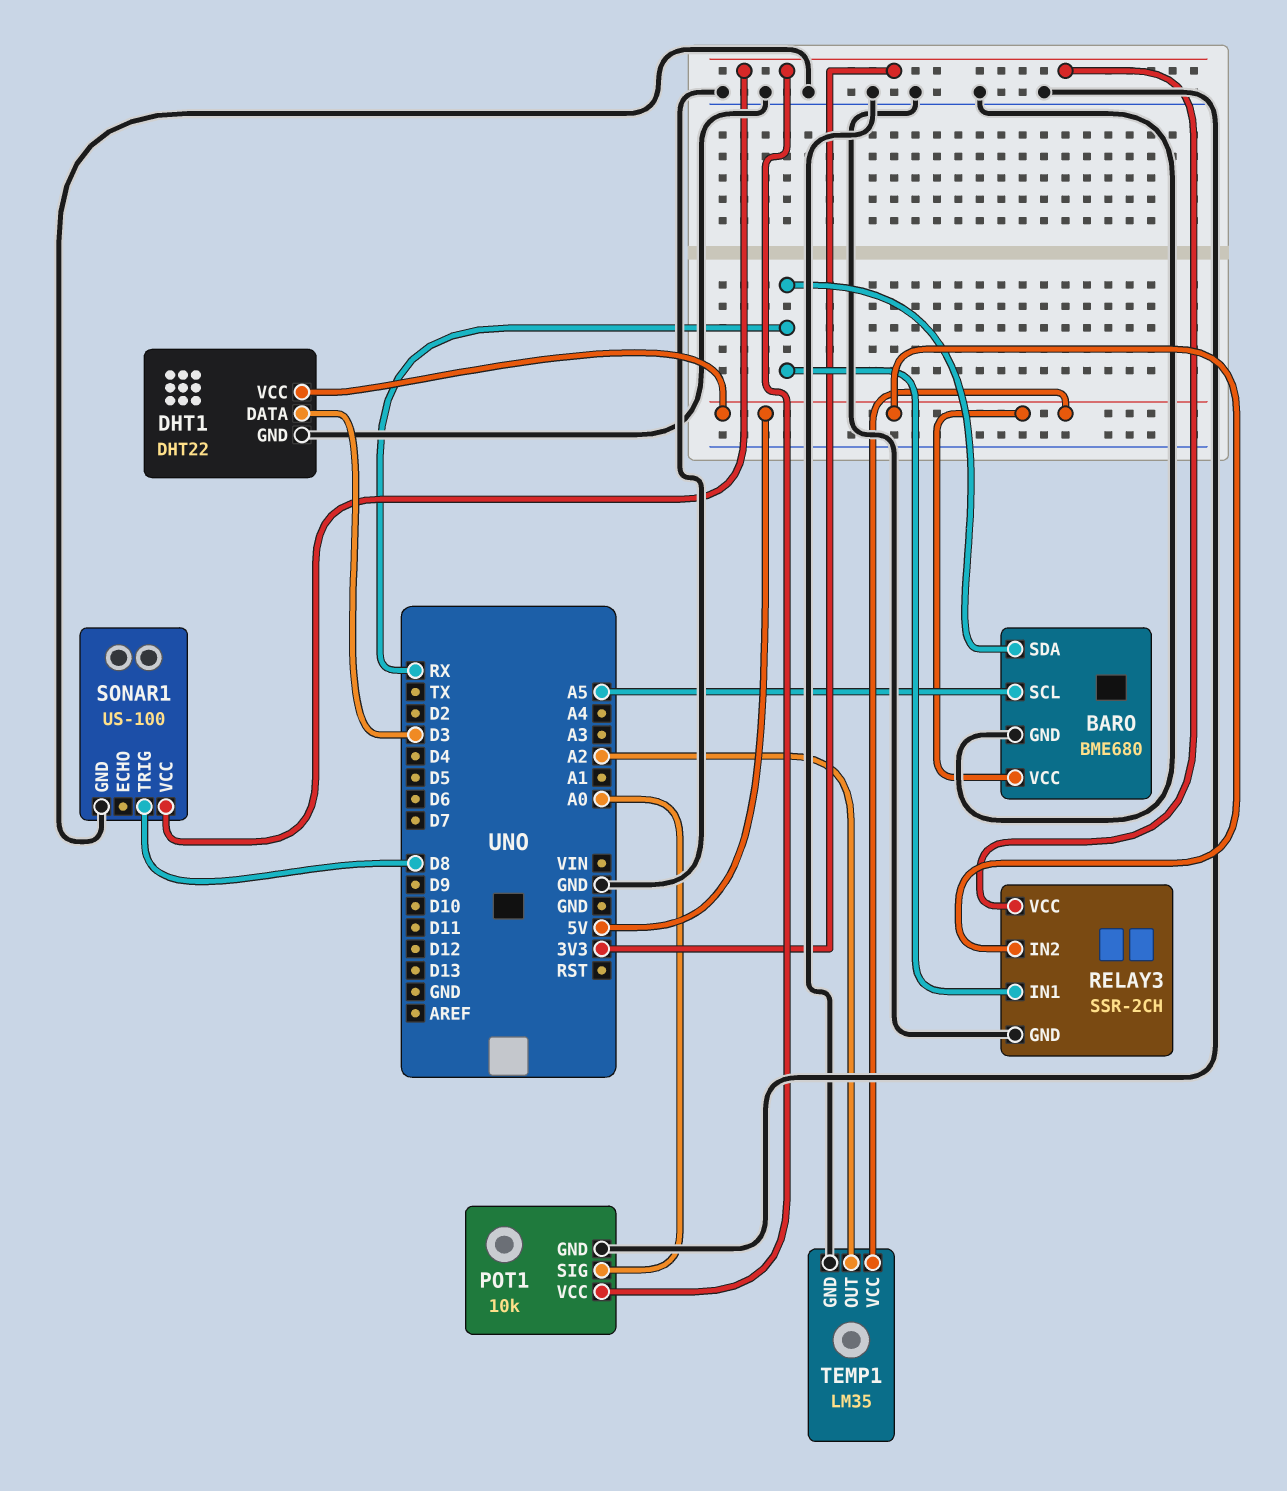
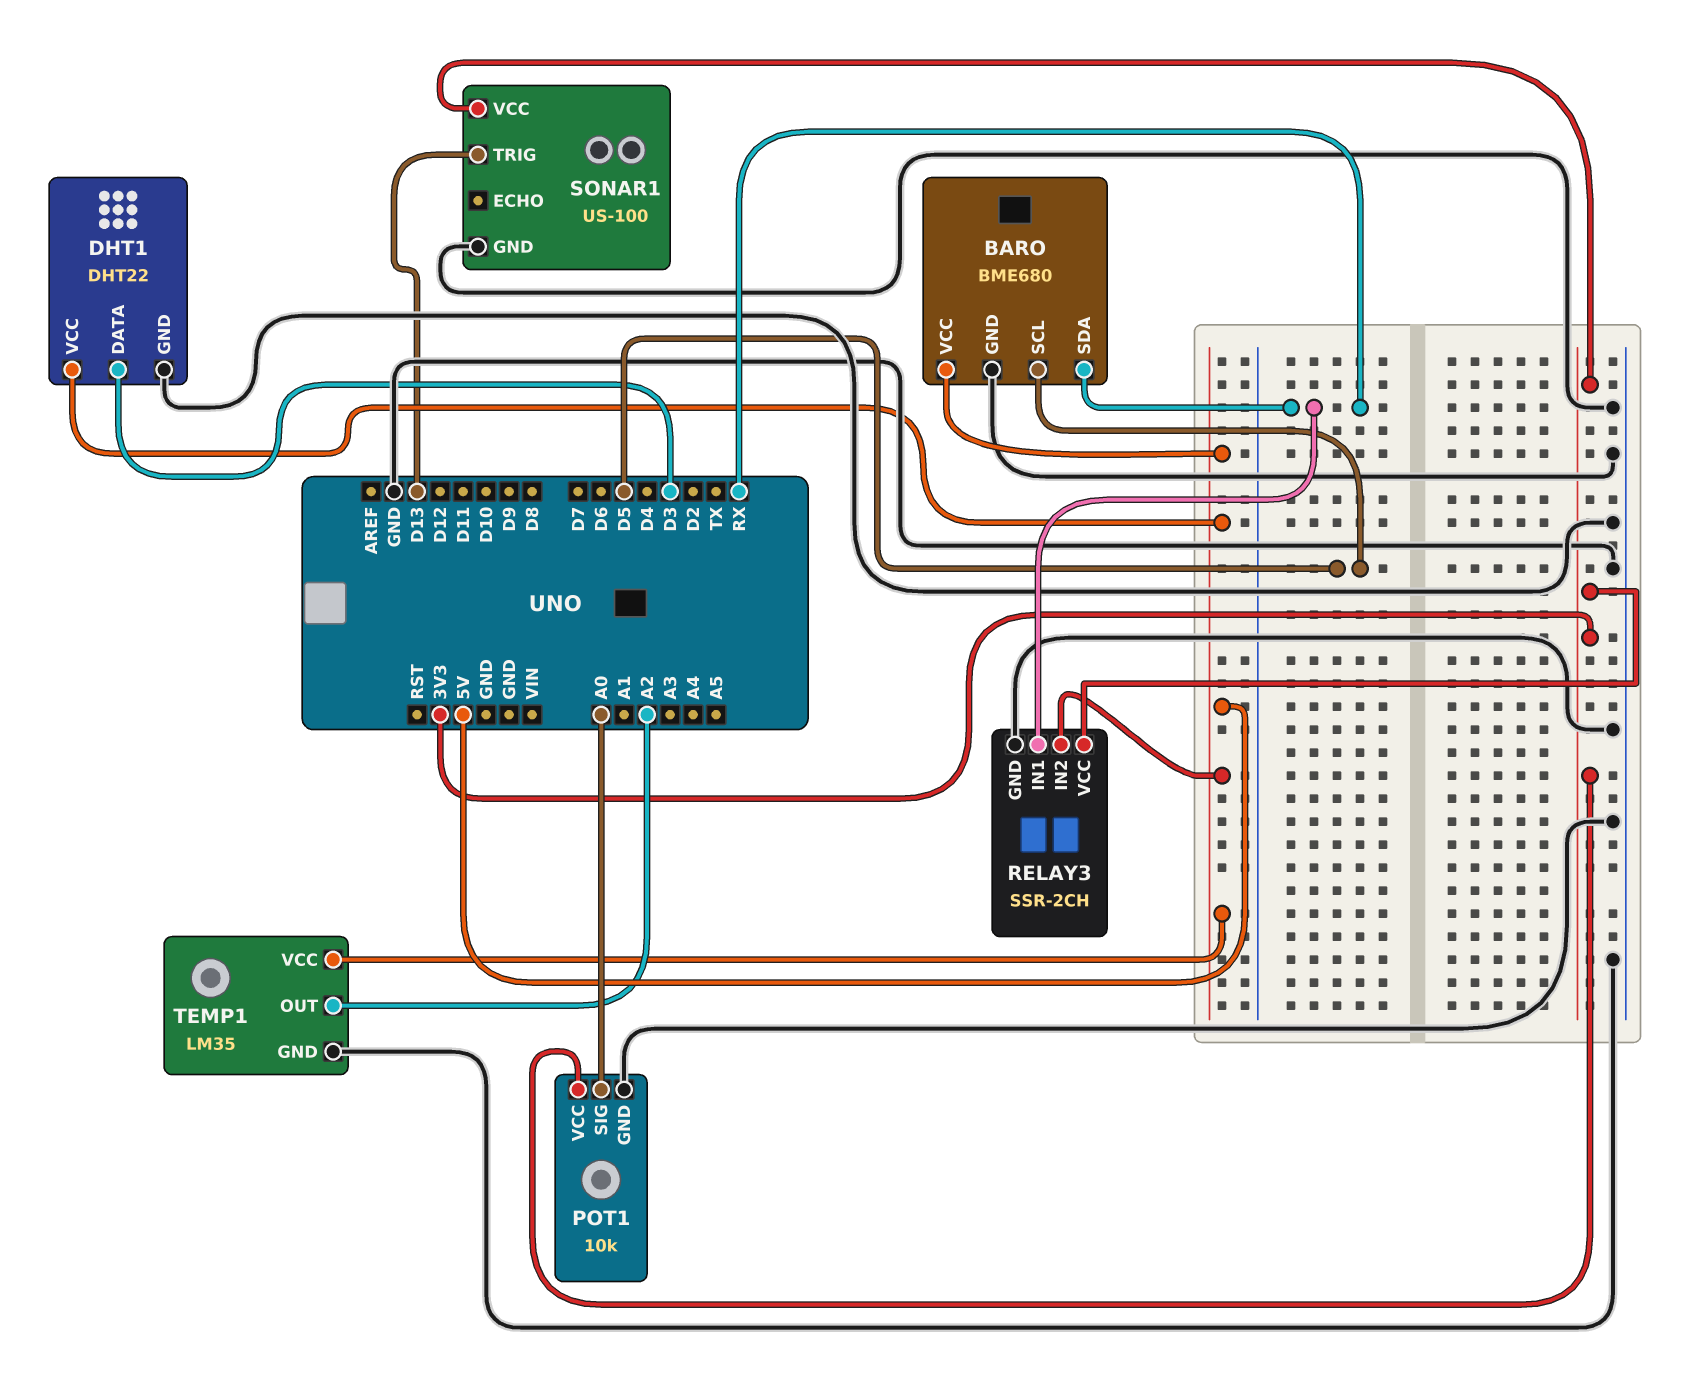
BARO pin SCL: A5 -> D5
SONAR1 pin TRIG: D8 -> D13

